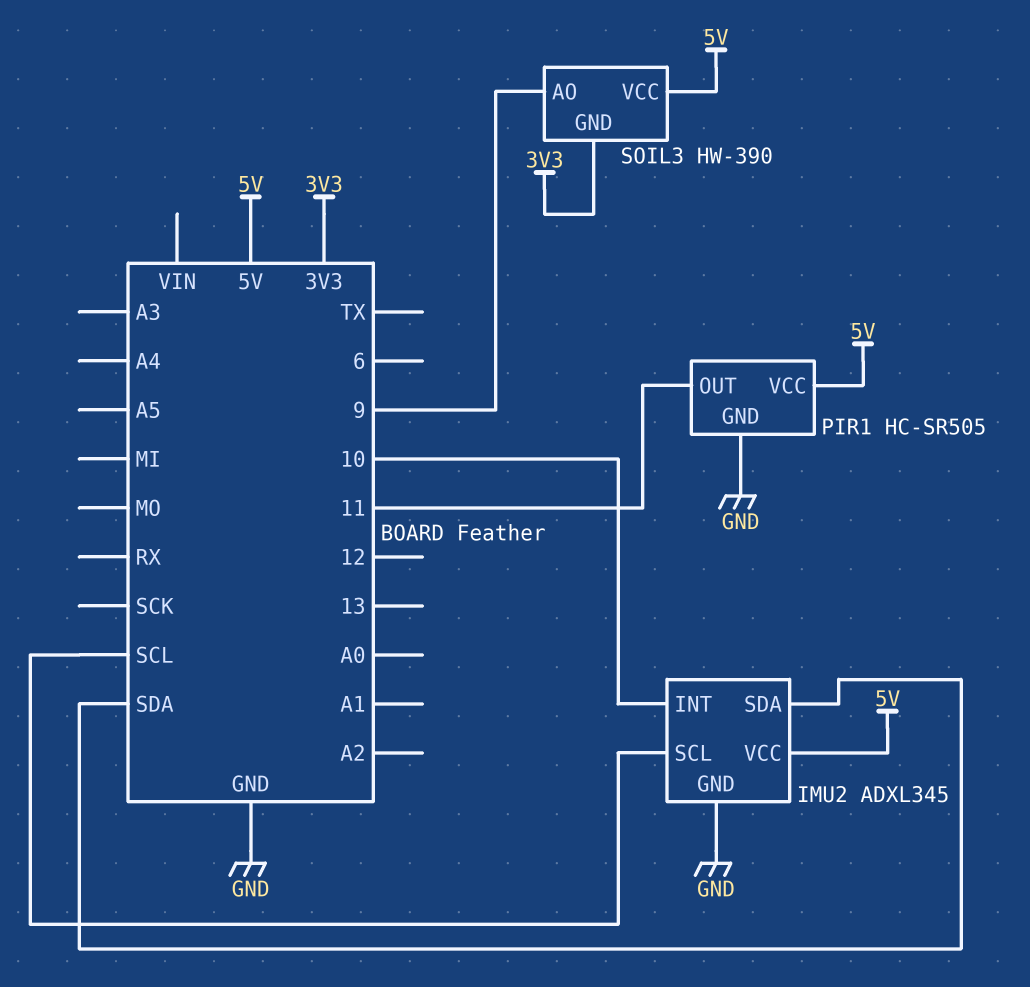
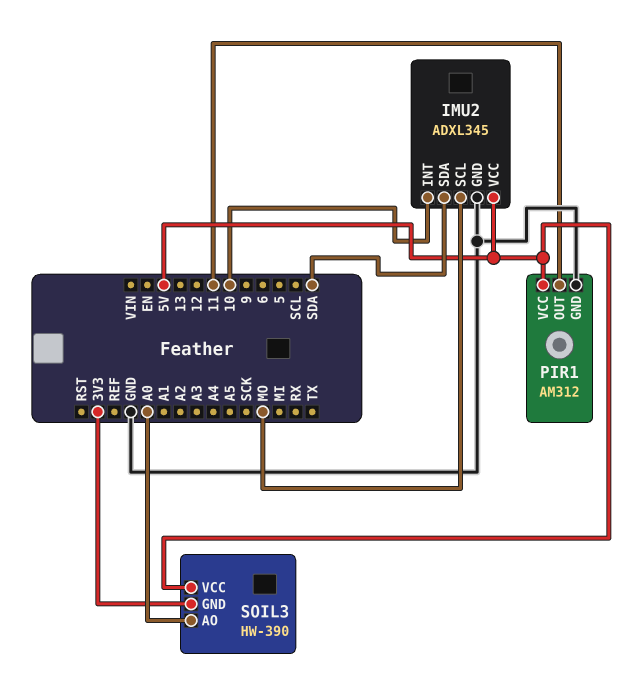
IMU2 pin SCL: SCL -> MO
PIR1: HC-SR505 -> AM312
SOIL3 pin AO: 9 -> A0

